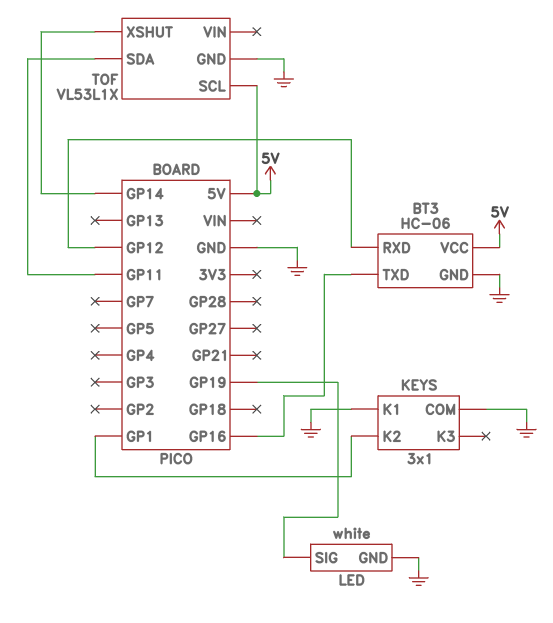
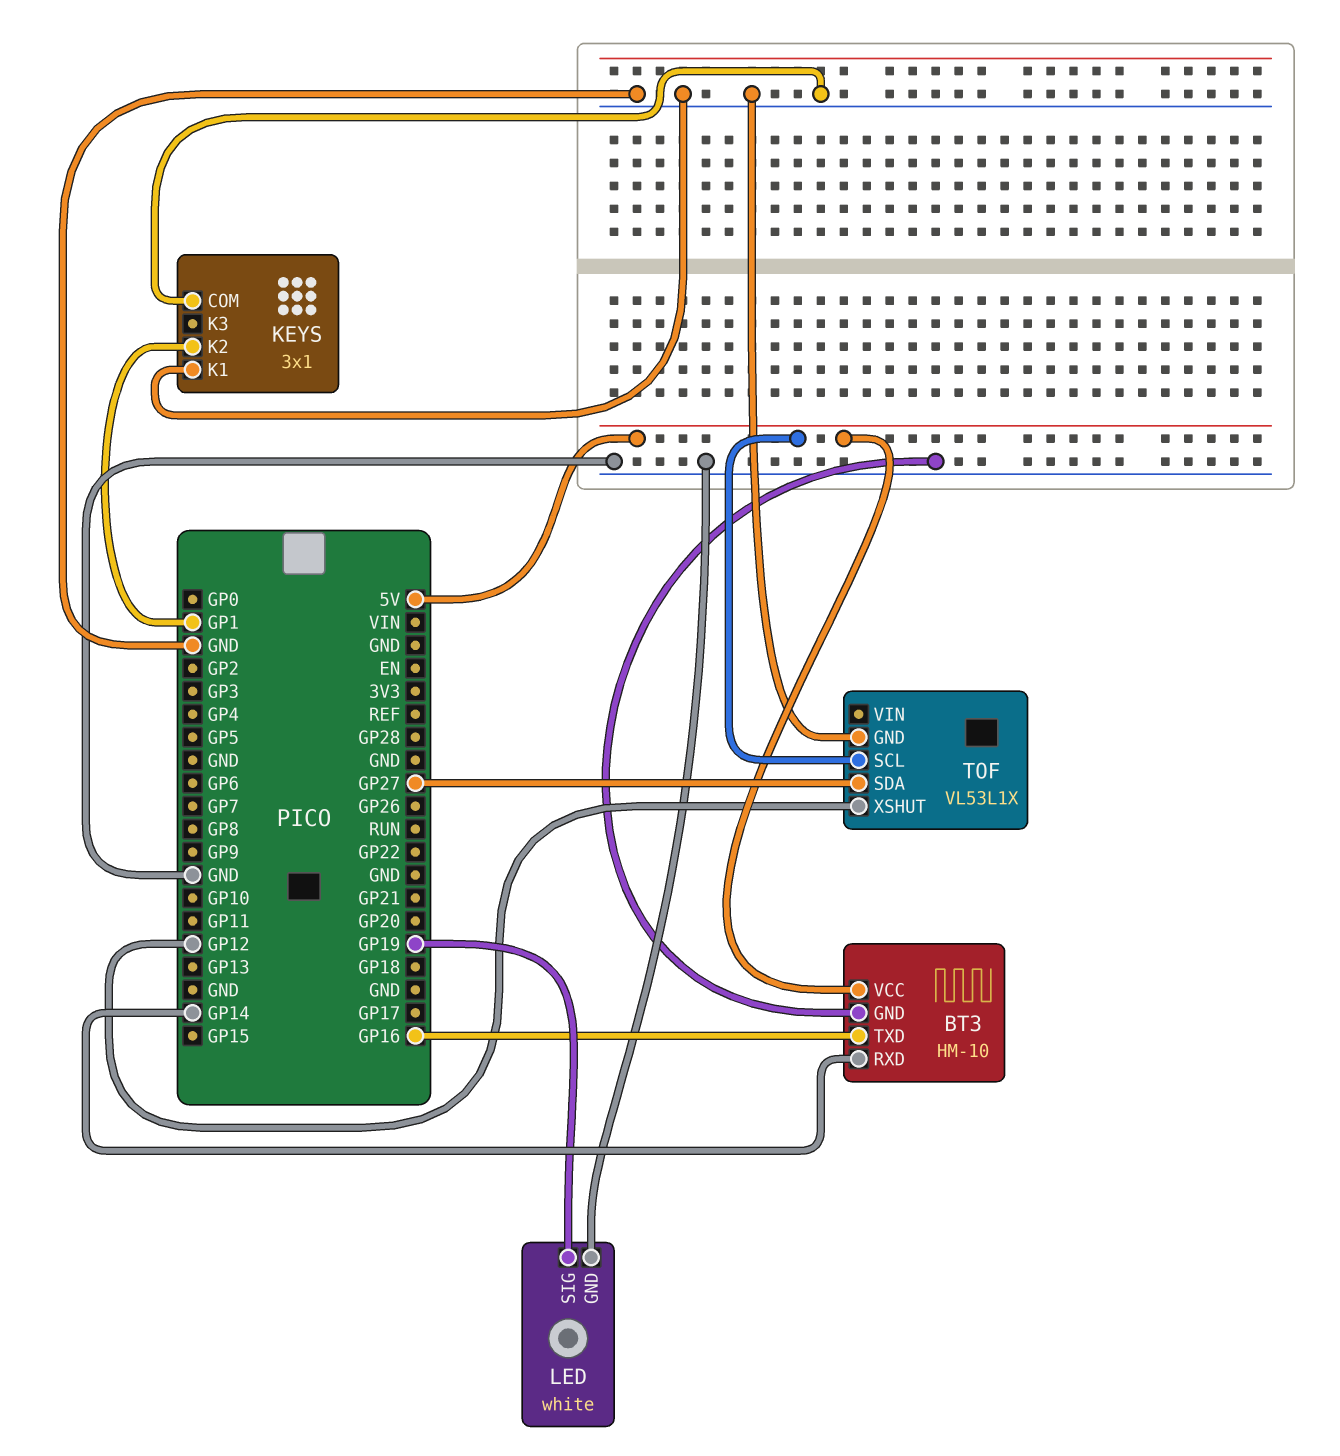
BT3: HC-06 -> HM-10
BT3 pin RXD: GP12 -> GP14
TOF pin SDA: GP11 -> GP27
TOF pin XSHUT: GP14 -> GP12

